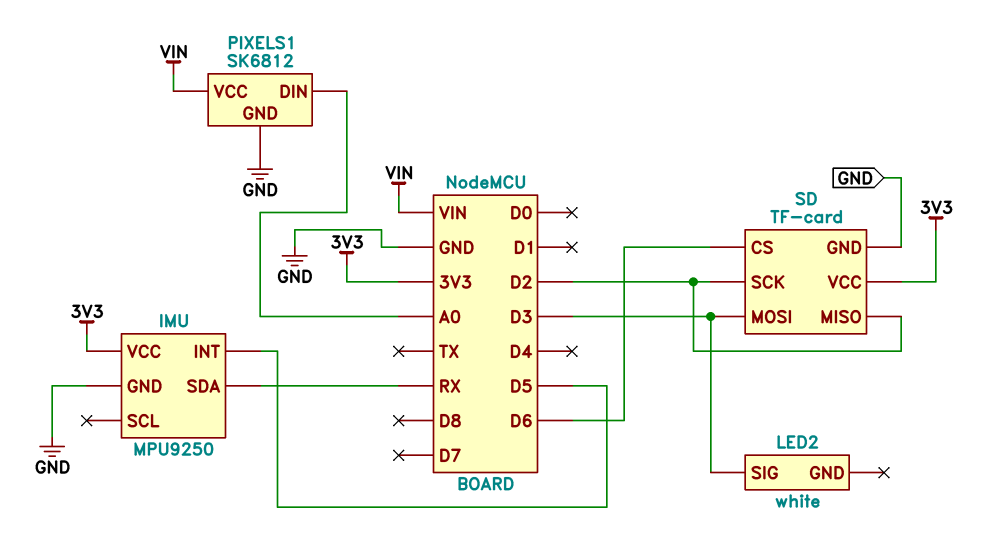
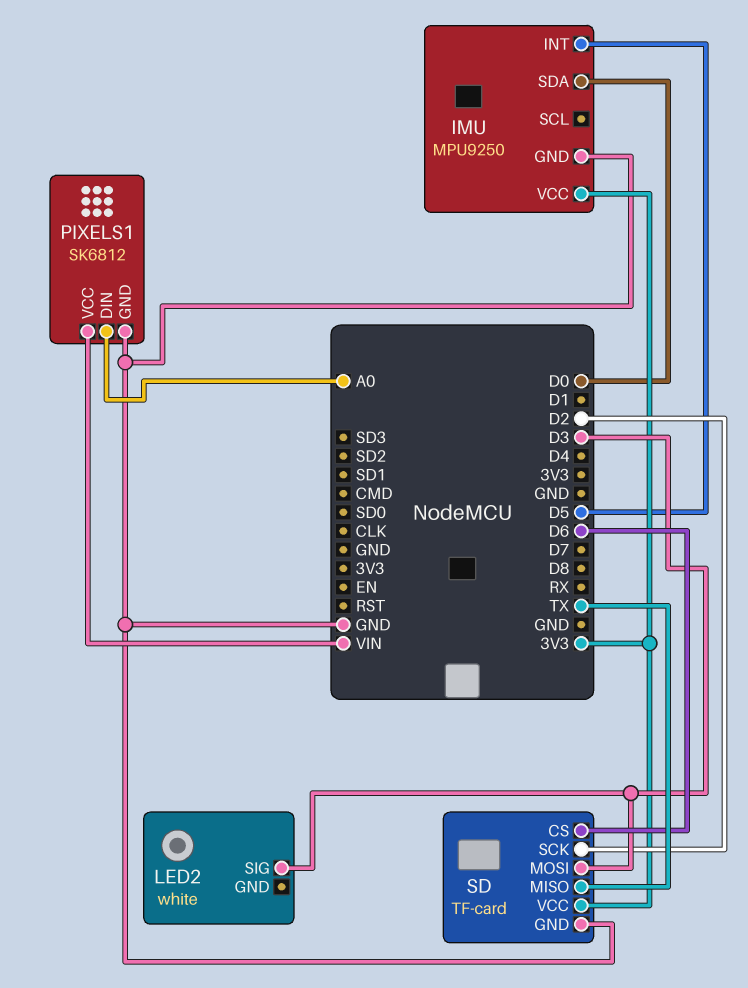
IMU pin SDA: RX -> D0
SD pin MISO: D2 -> TX

